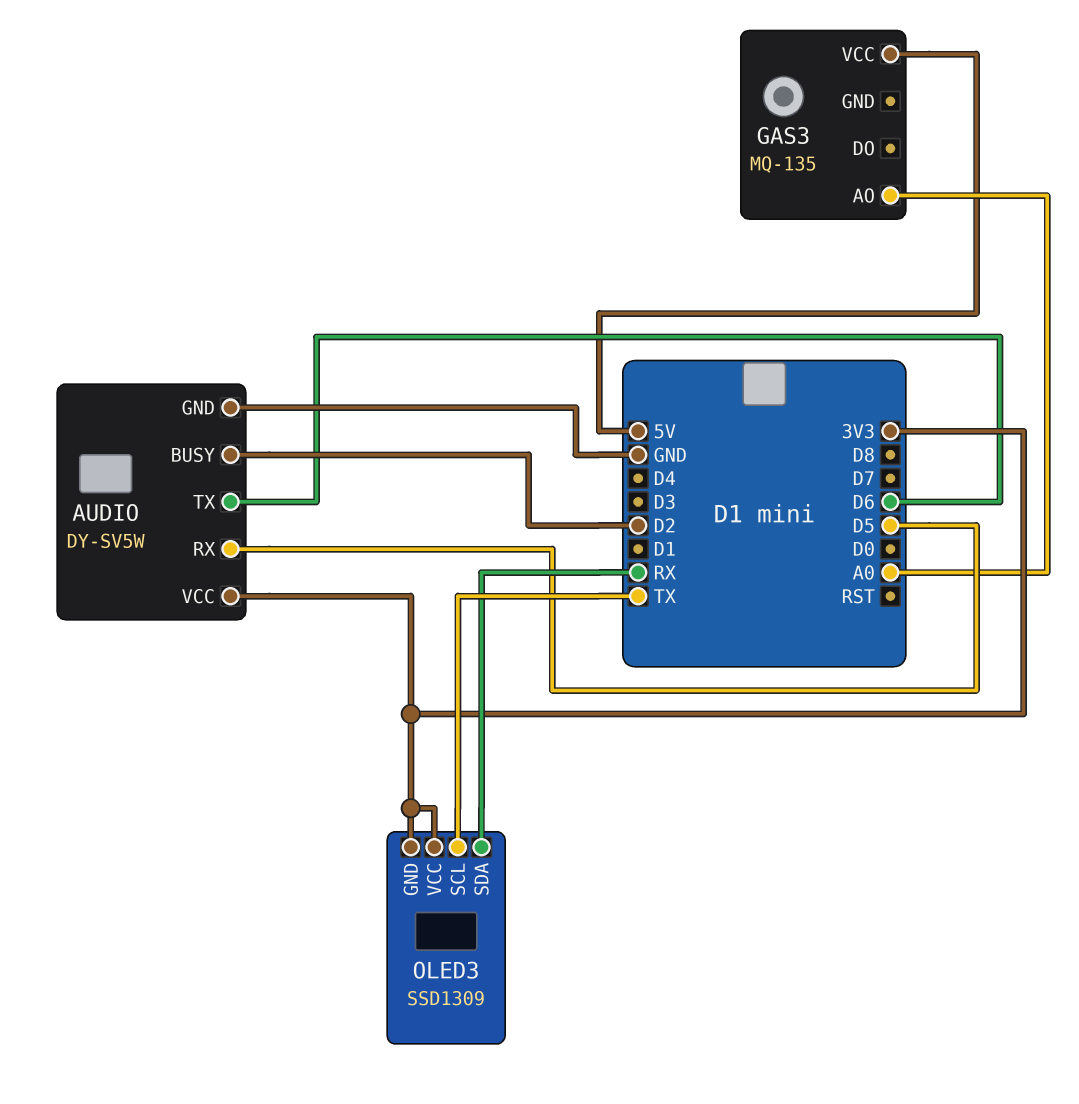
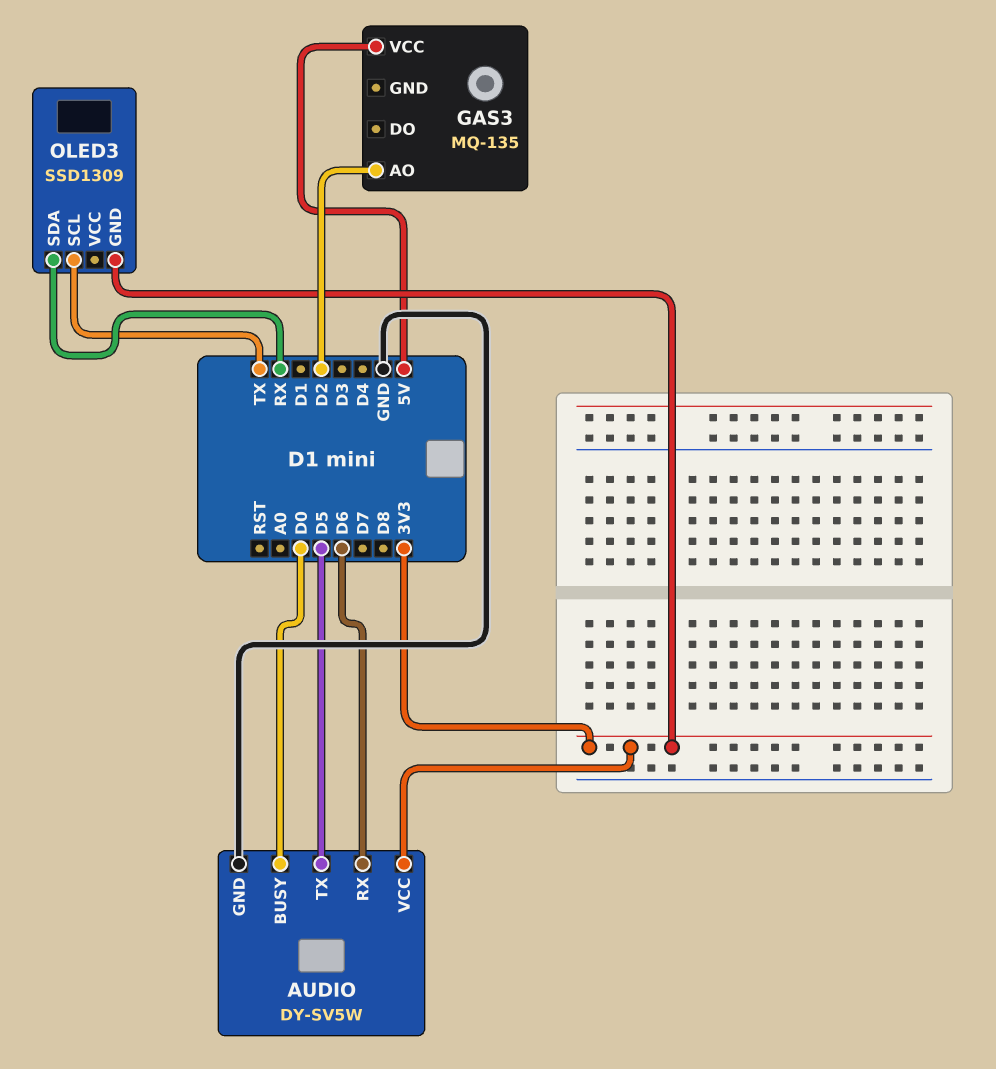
AUDIO pin BUSY: D2 -> D0
AUDIO pin RX: D5 -> D6
AUDIO pin TX: D6 -> D5
GAS3 pin AO: A0 -> D2
OLED3 pin VCC: 3V3 -> none

